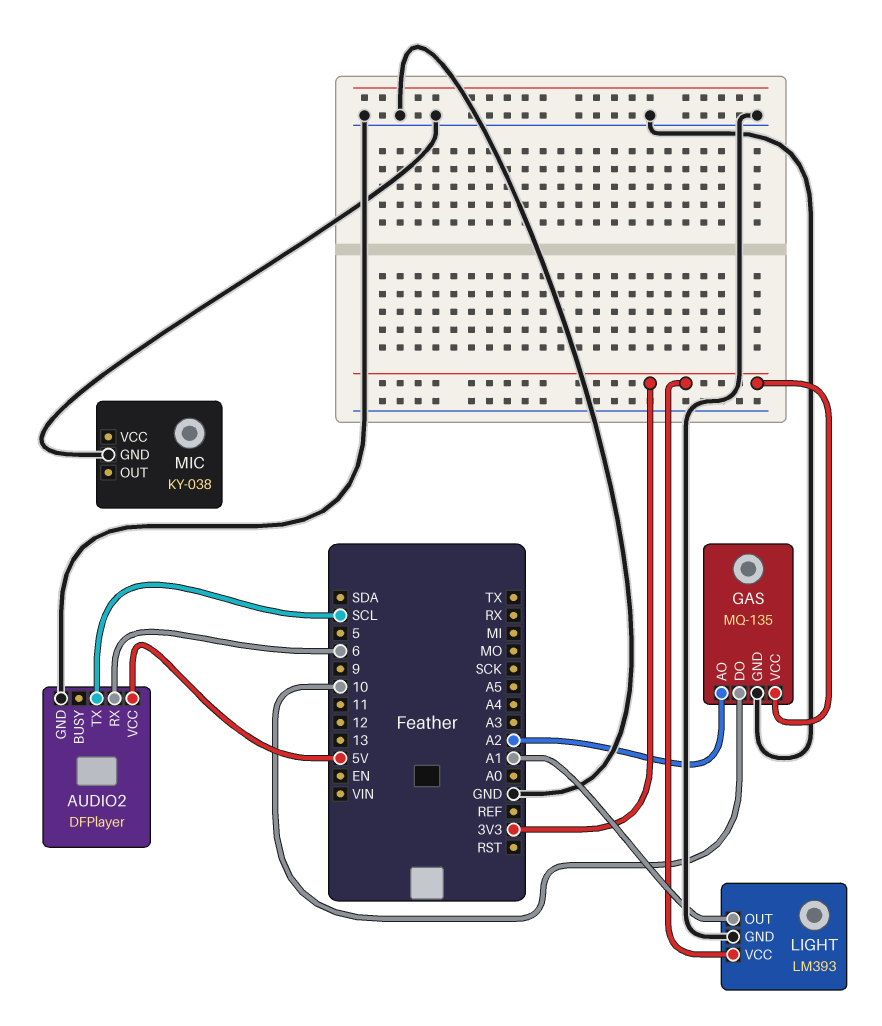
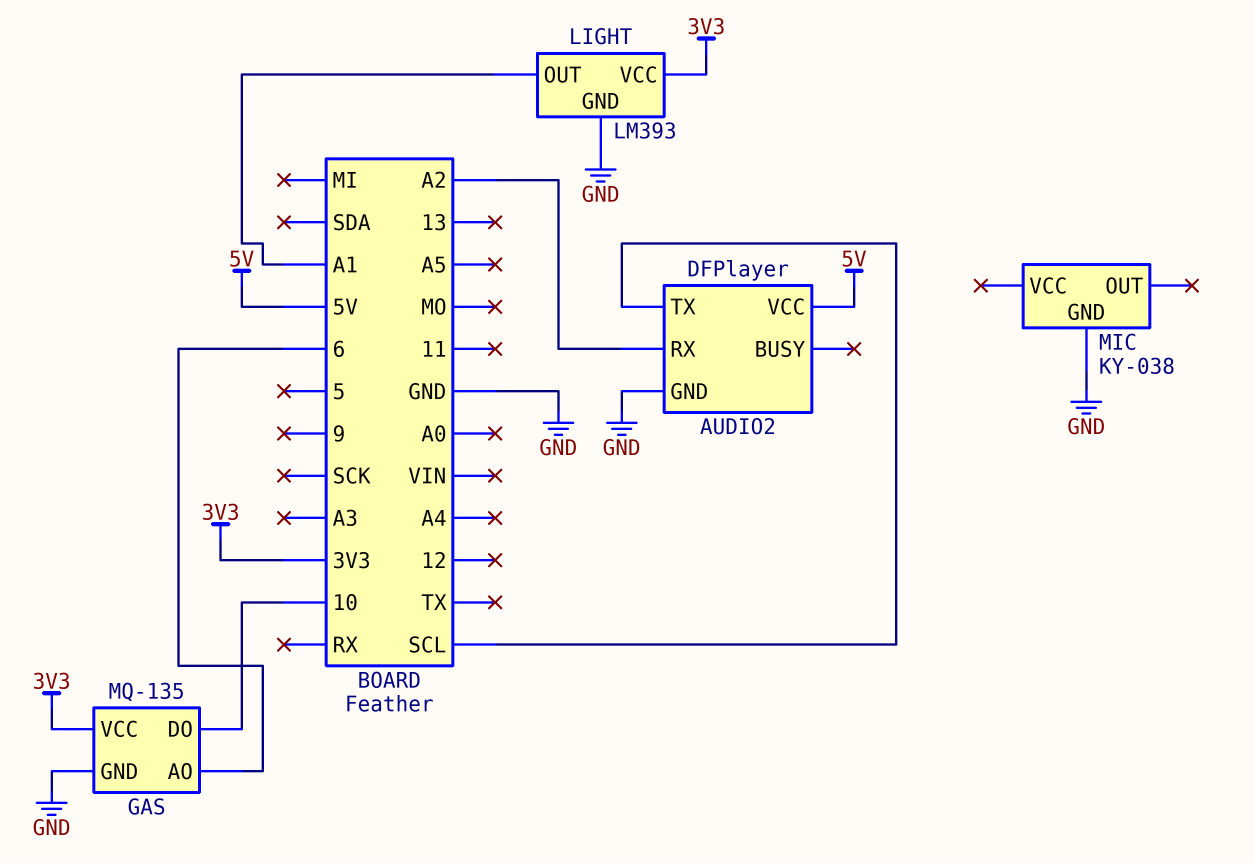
AUDIO2 pin RX: 6 -> A2
GAS pin AO: A2 -> 6

